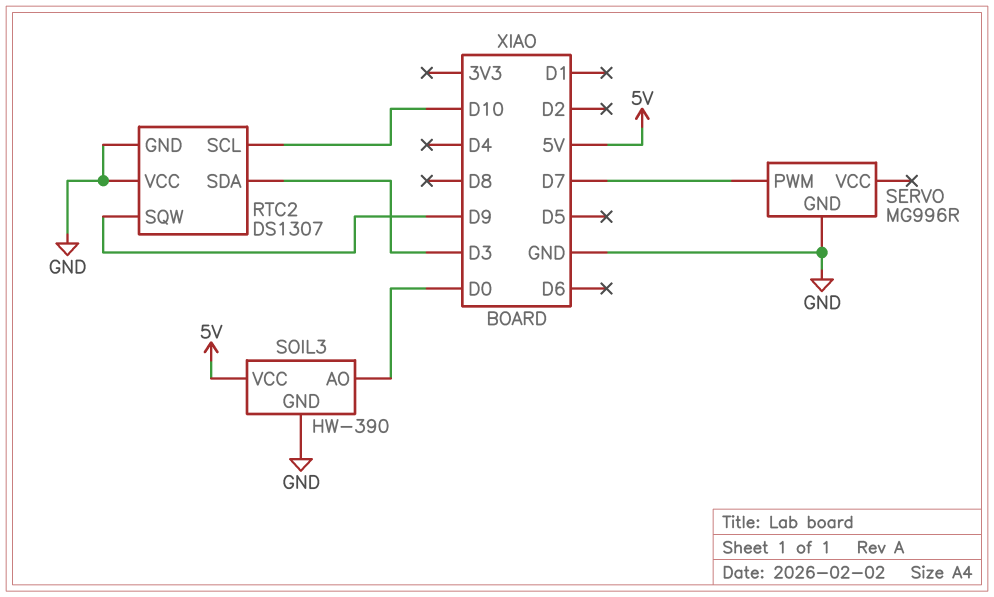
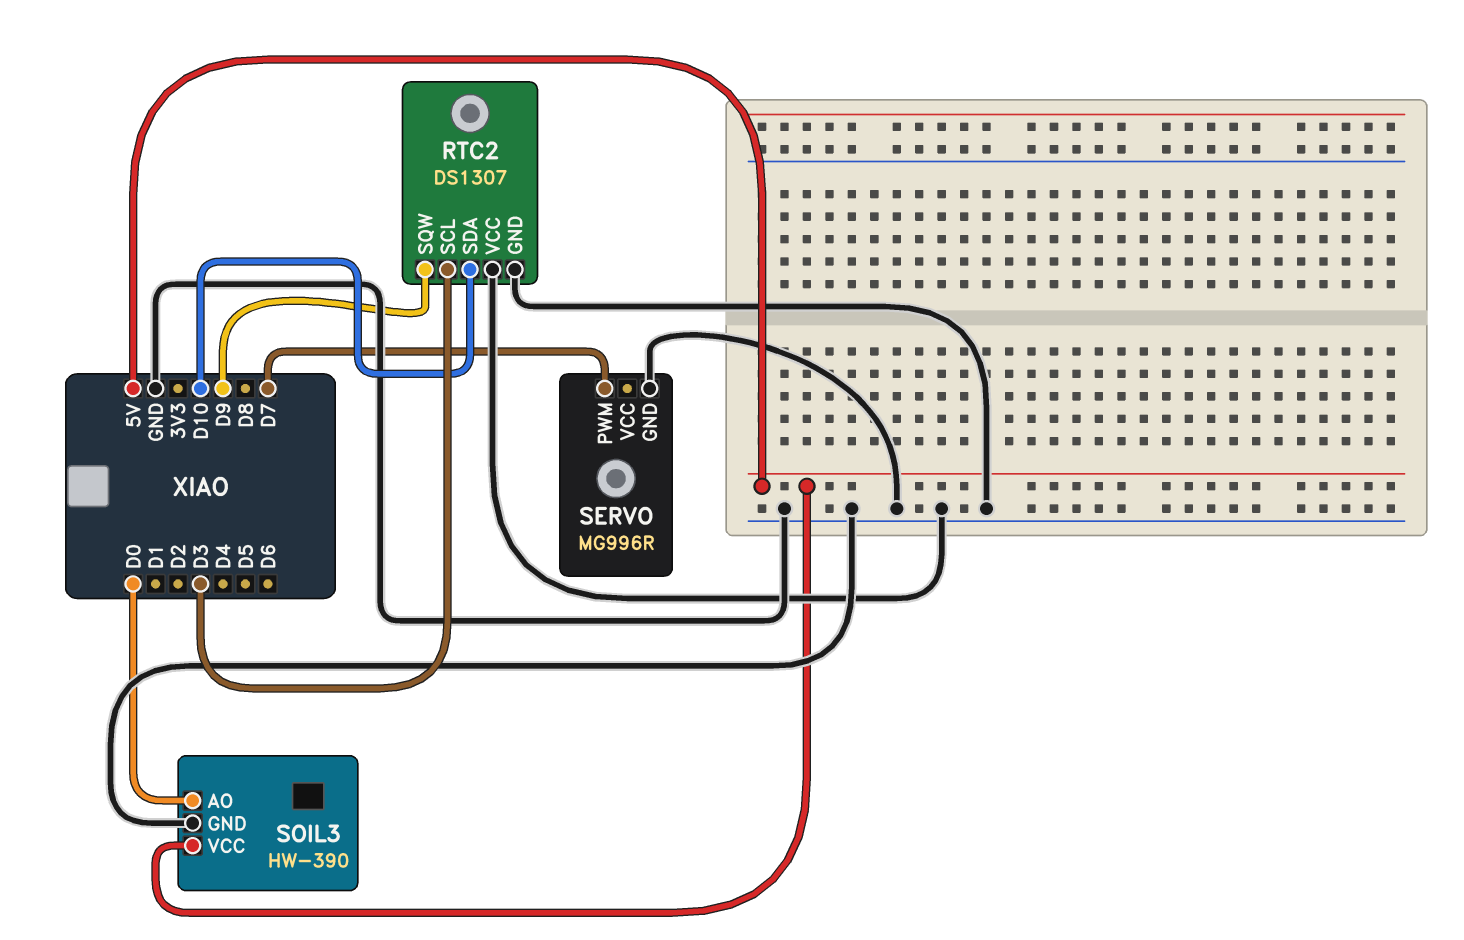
RTC2 pin SCL: D10 -> D3
RTC2 pin SDA: D3 -> D10

